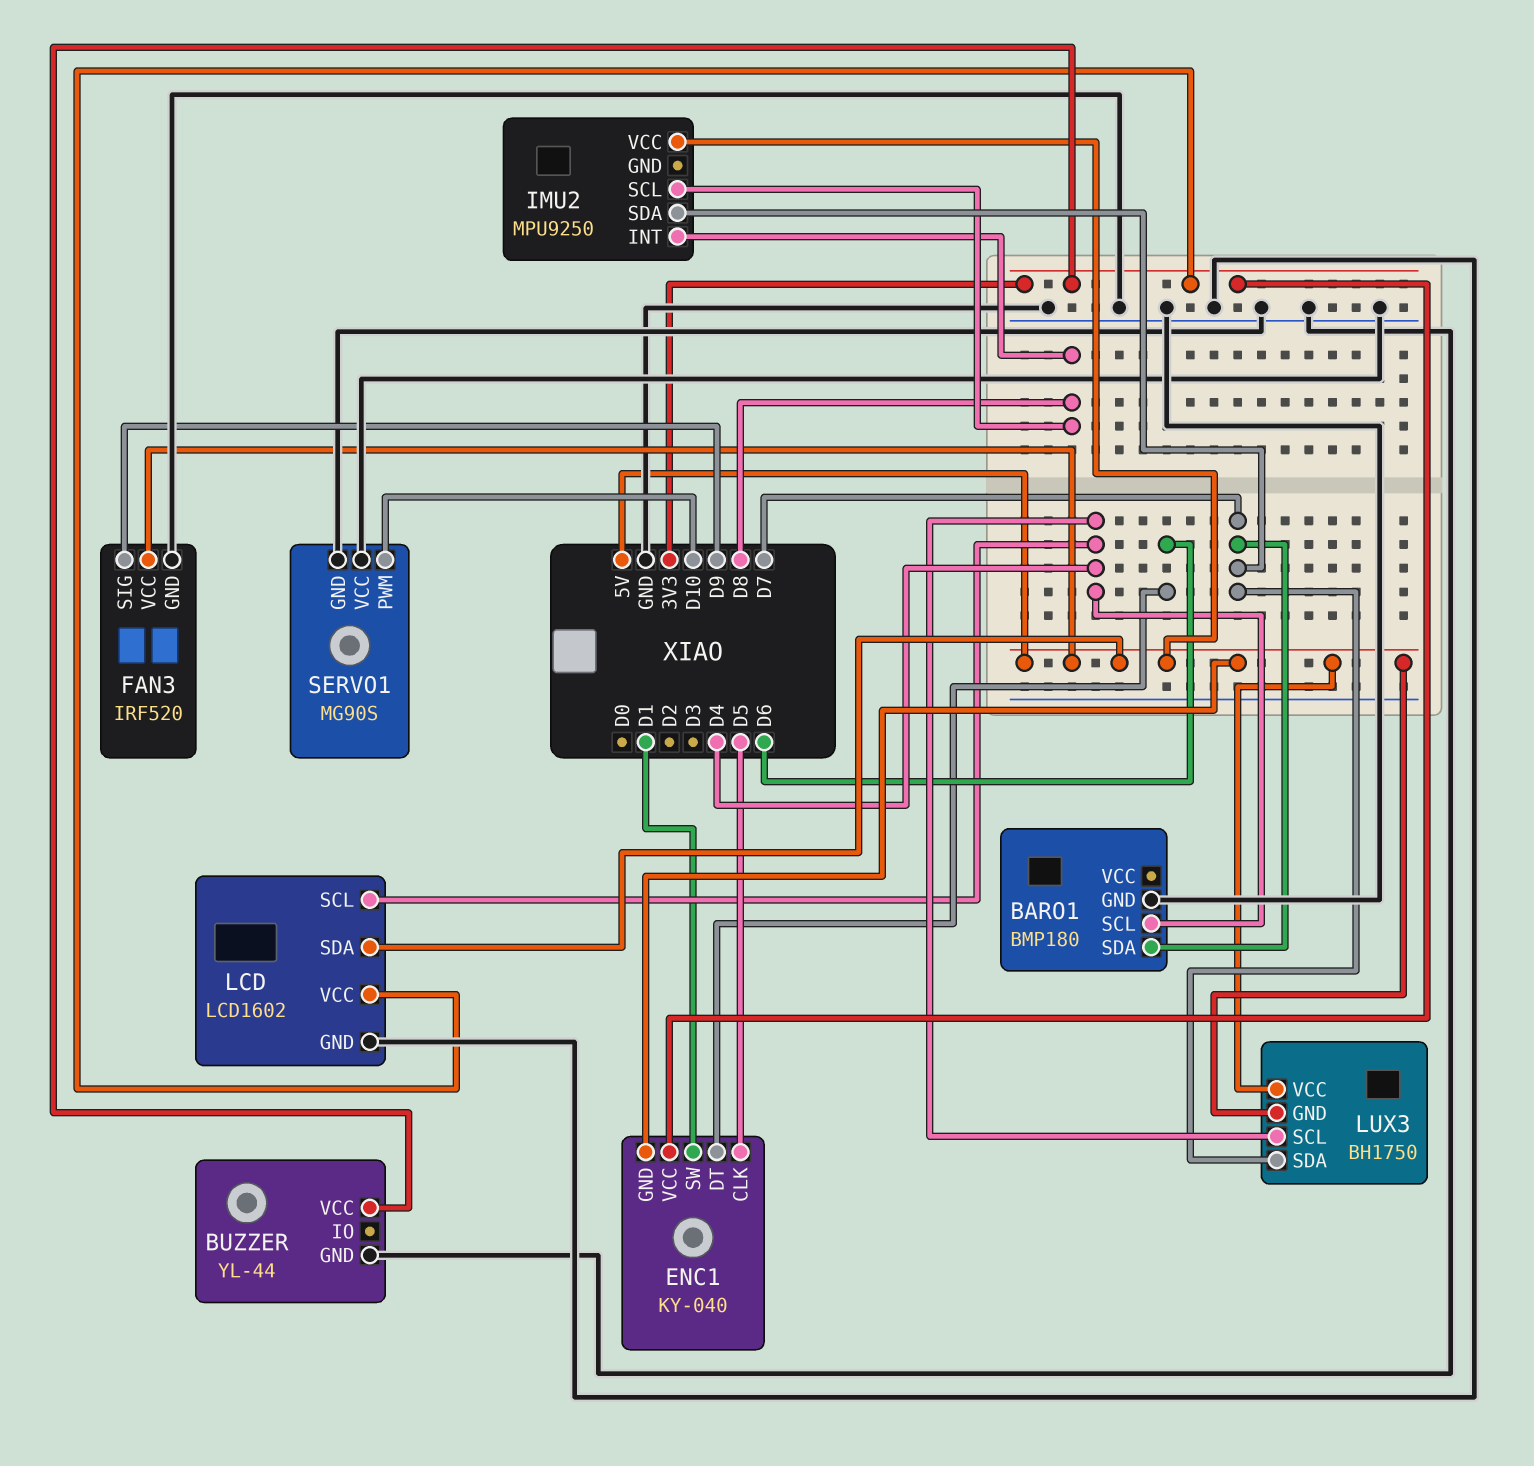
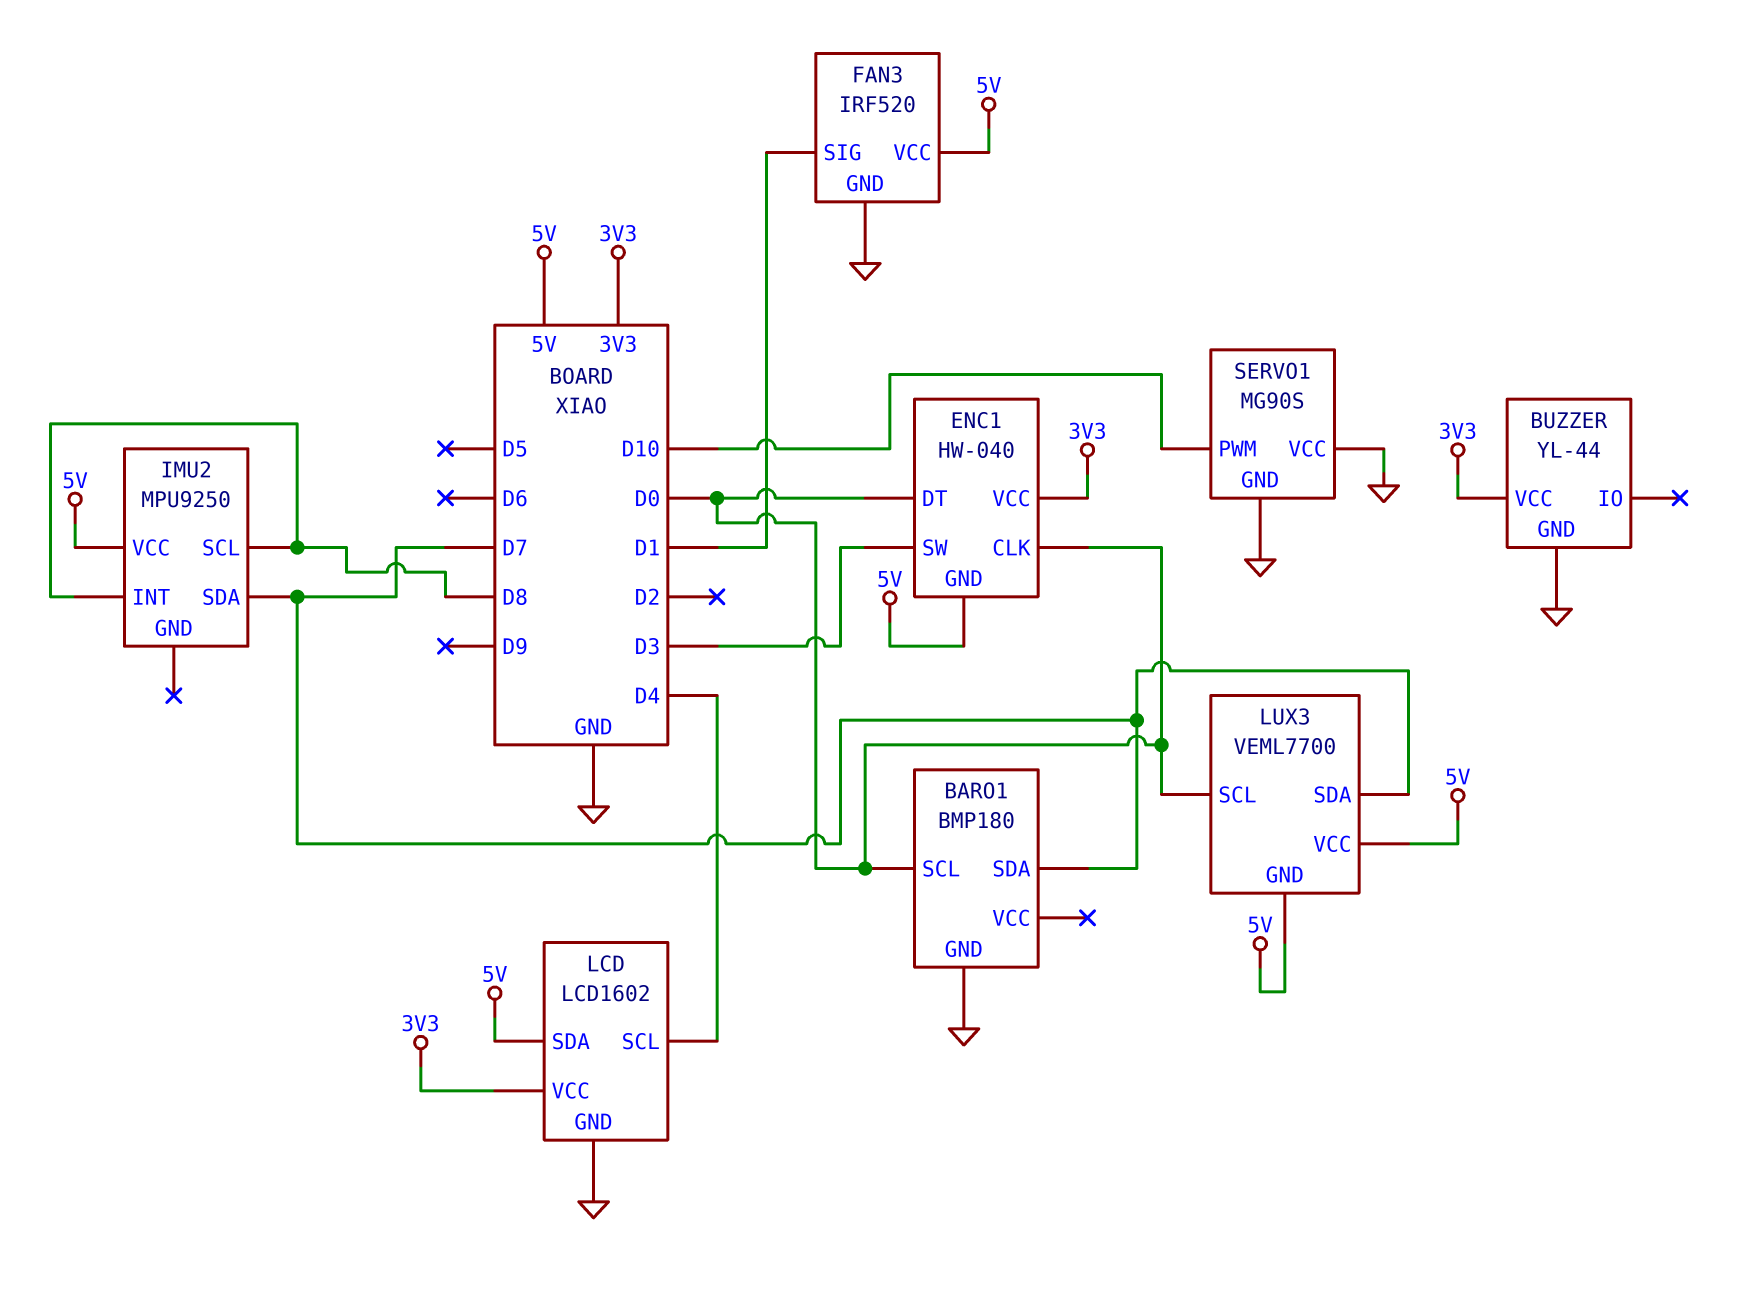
BARO1 pin SCL: D4 -> D0
ENC1: KY-040 -> HW-040
ENC1 pin CLK: D5 -> D0
ENC1 pin DT: D6 -> D0
ENC1 pin SW: D1 -> D3
FAN3 pin SIG: D9 -> D1
LUX3: BH1750 -> VEML7700
LUX3 pin SCL: D4 -> D0

